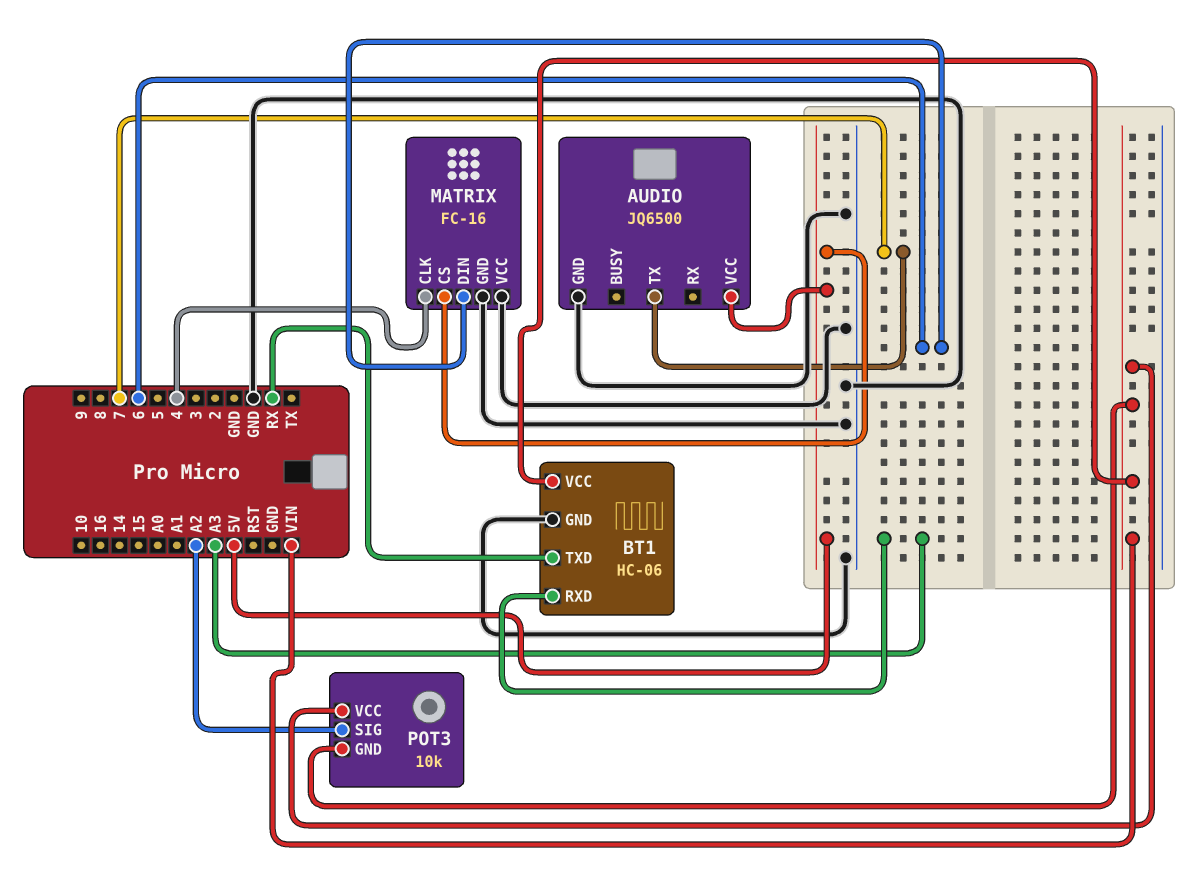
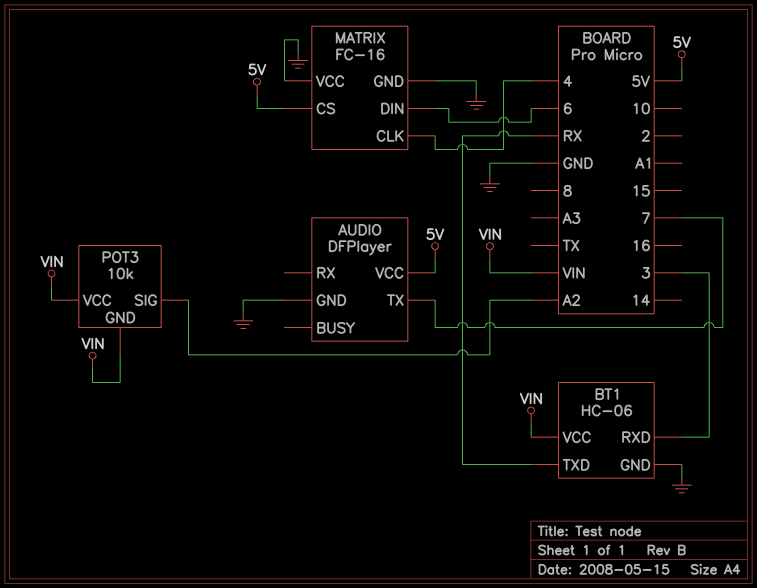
AUDIO: JQ6500 -> DFPlayer
BT1 pin RXD: A3 -> 3

